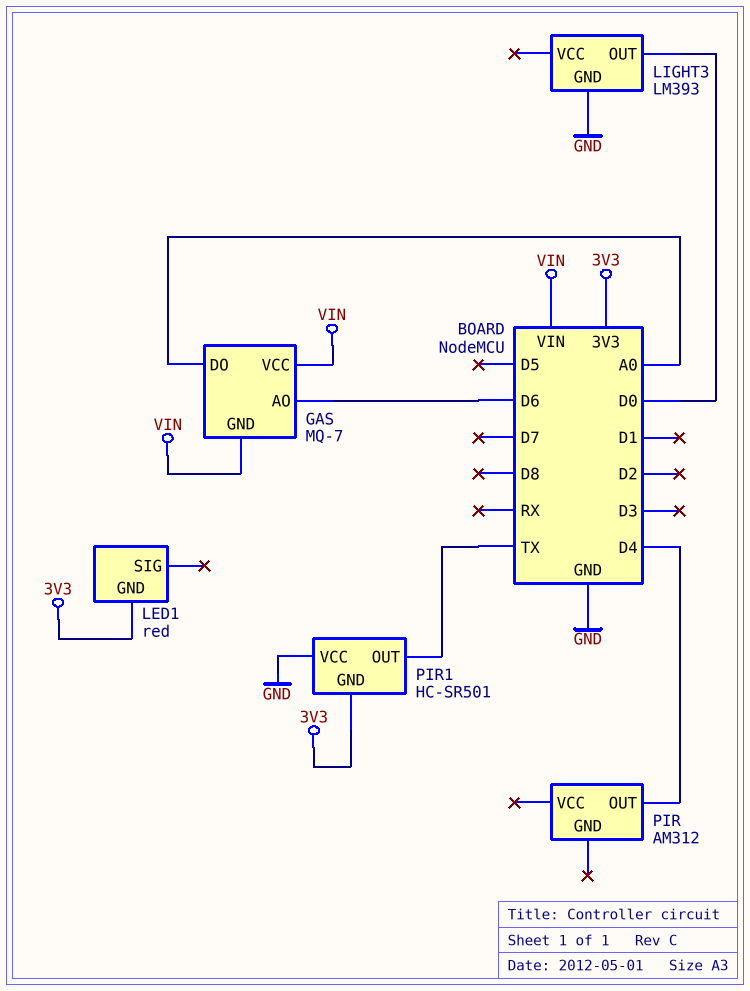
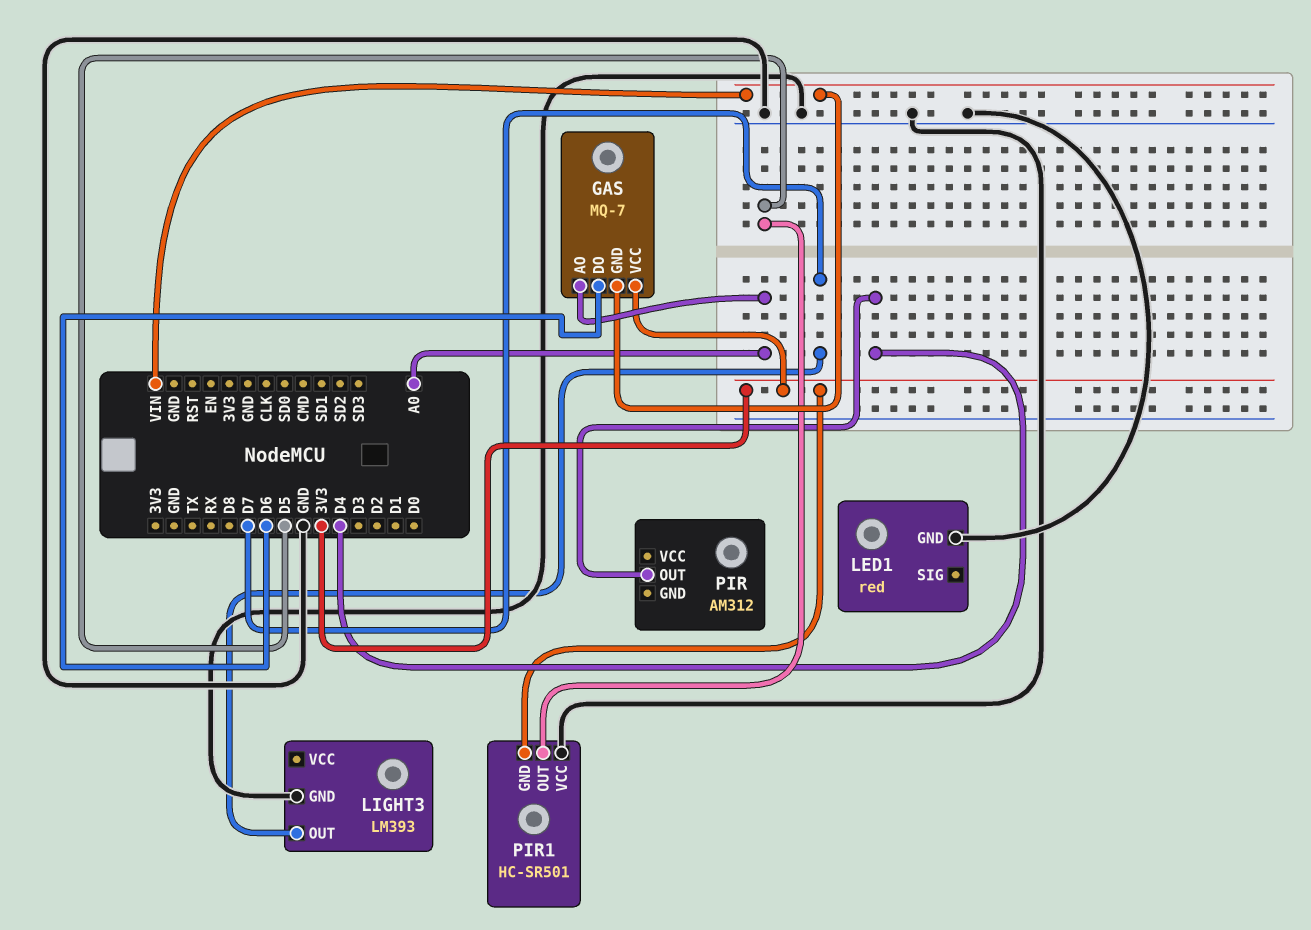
GAS pin AO: D6 -> A0
GAS pin DO: A0 -> D6
GAS pin VCC: VIN -> 3V3
LED1 pin GND: 3V3 -> GND
LIGHT3 pin OUT: D0 -> D7
PIR1 pin OUT: TX -> D5

